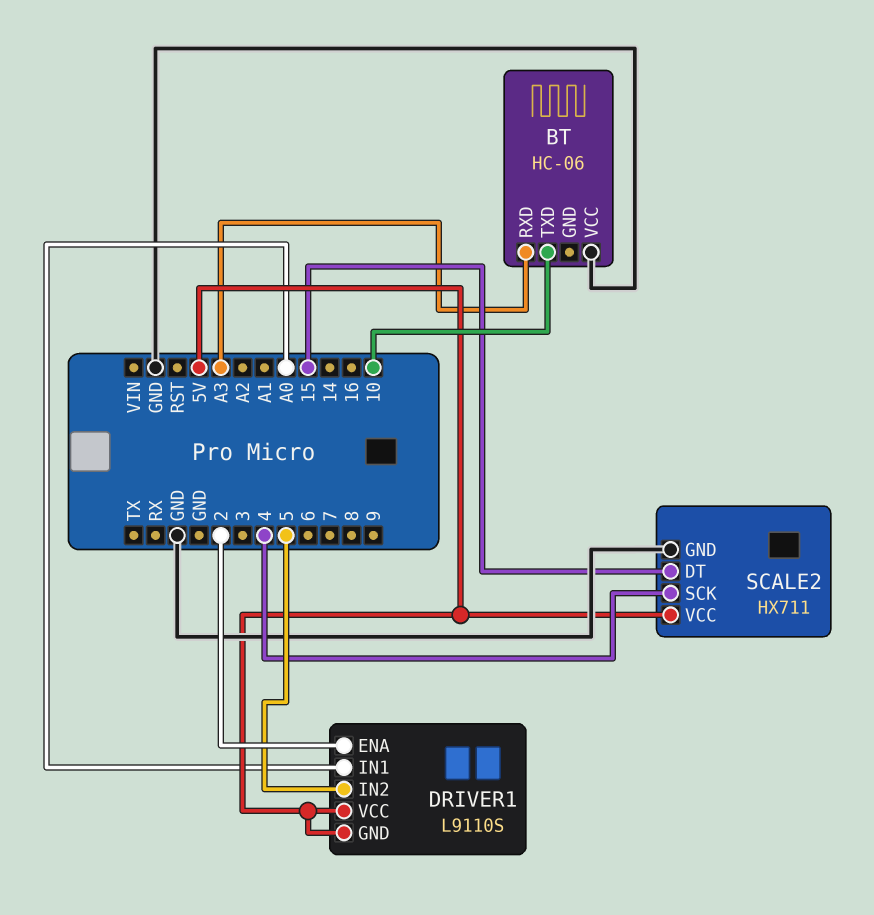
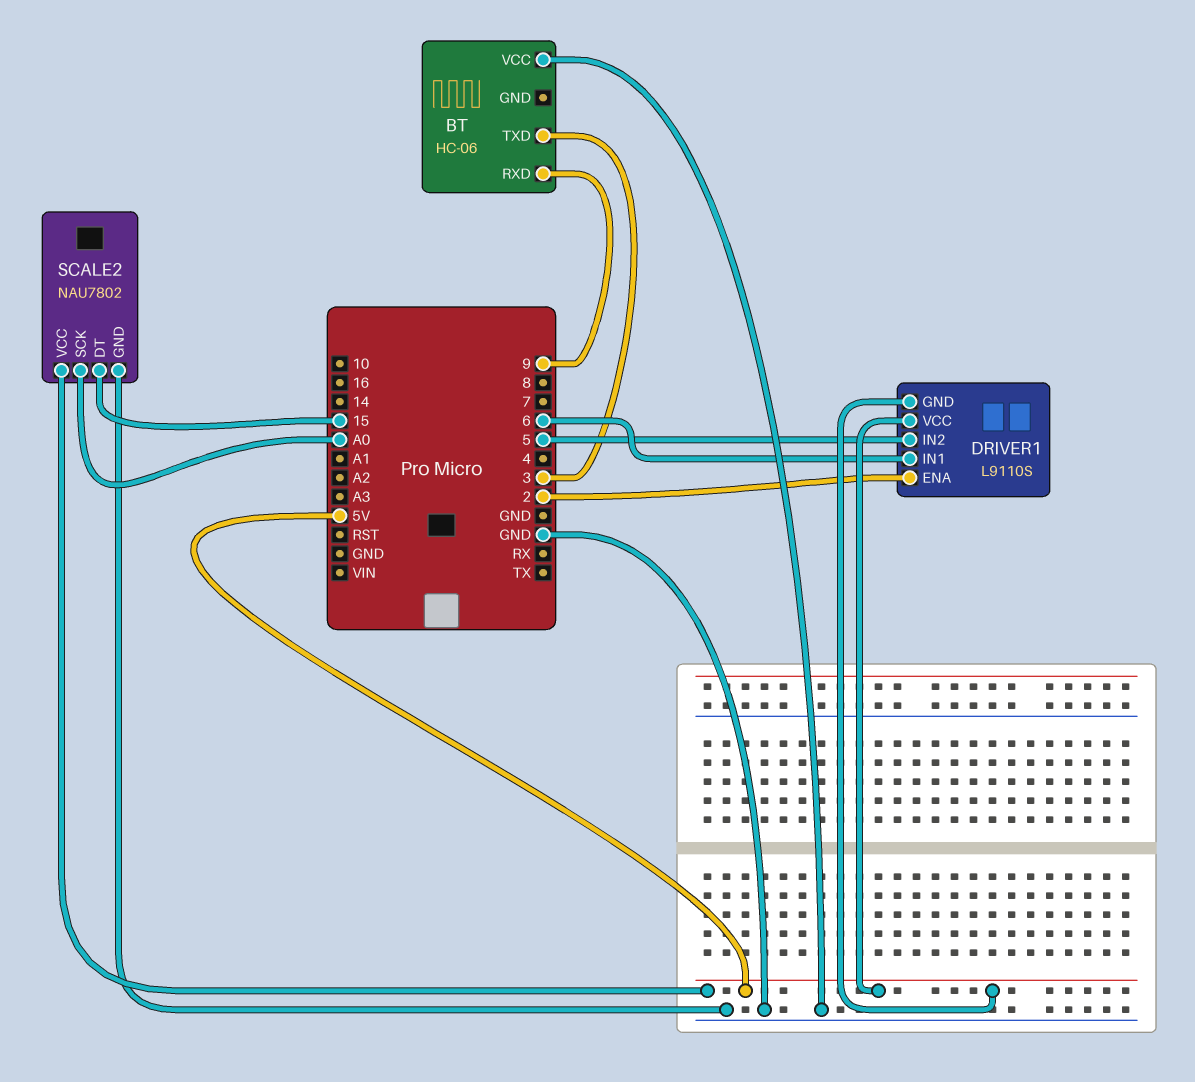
BT pin RXD: A3 -> 9
BT pin TXD: 10 -> 3
DRIVER1 pin IN1: A0 -> 6
SCALE2: HX711 -> NAU7802
SCALE2 pin SCK: 4 -> A0

